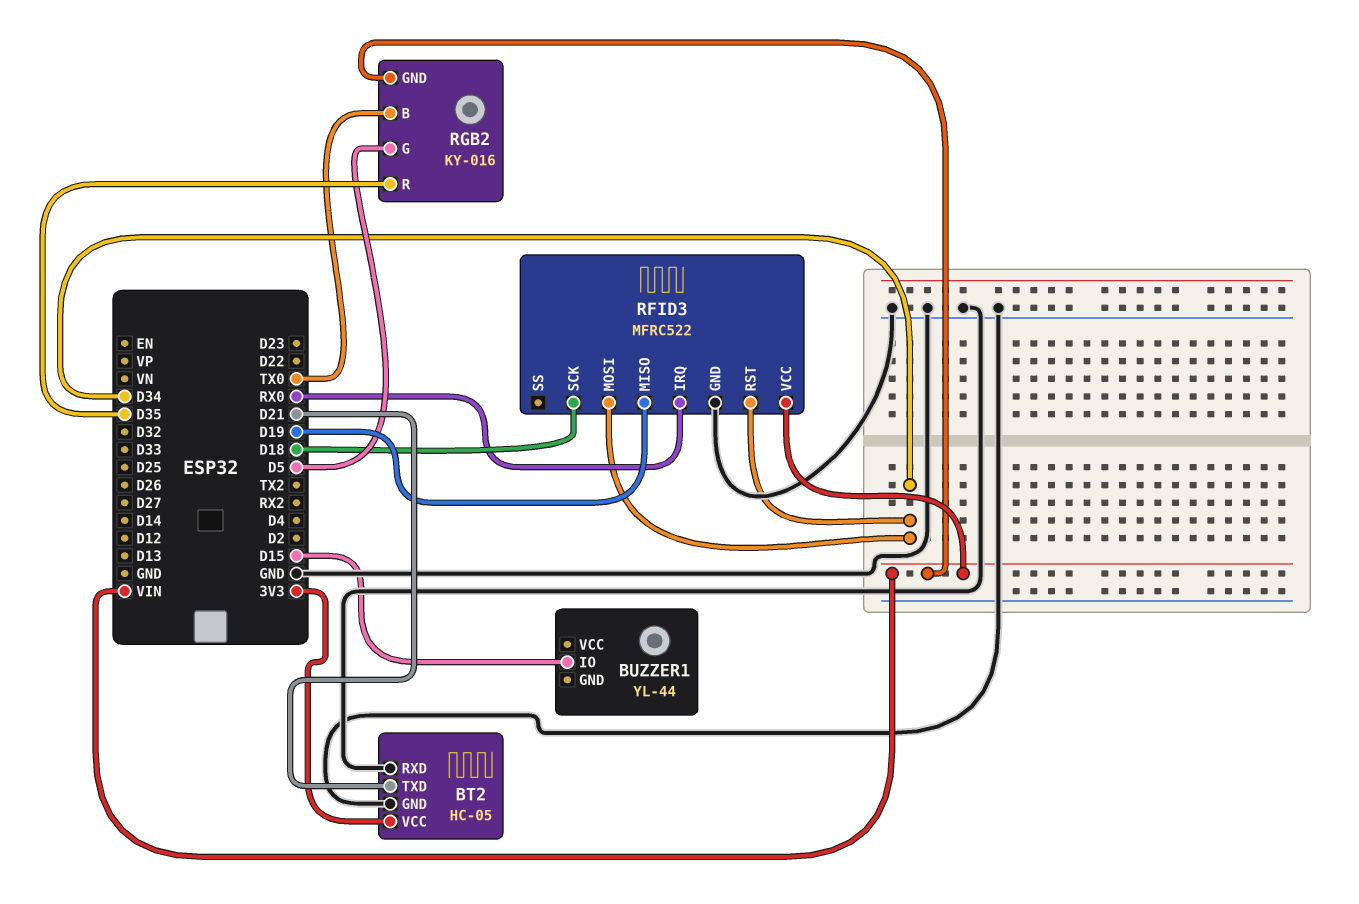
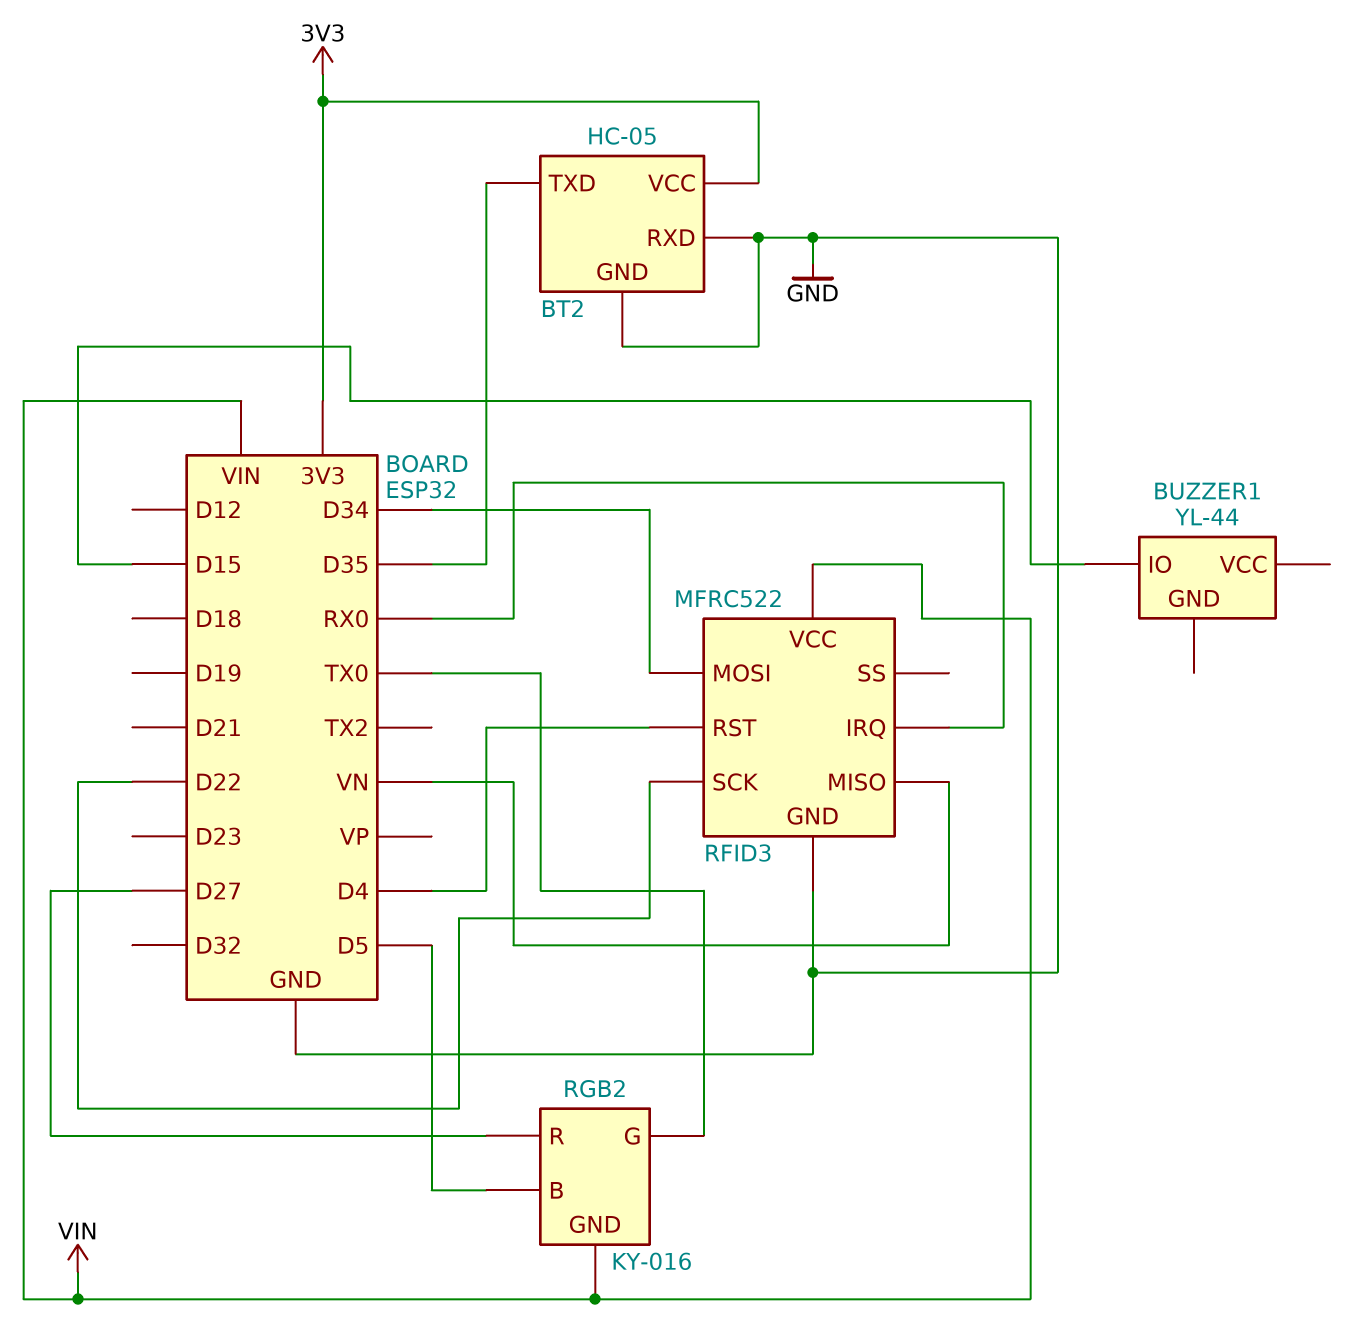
BT2 pin TXD: D21 -> D35
RFID3 pin MISO: D19 -> VN
RFID3 pin RST: D34 -> D4
RFID3 pin SCK: D18 -> D22
RGB2 pin B: TX0 -> D5
RGB2 pin G: D5 -> TX0
RGB2 pin R: D35 -> D27

